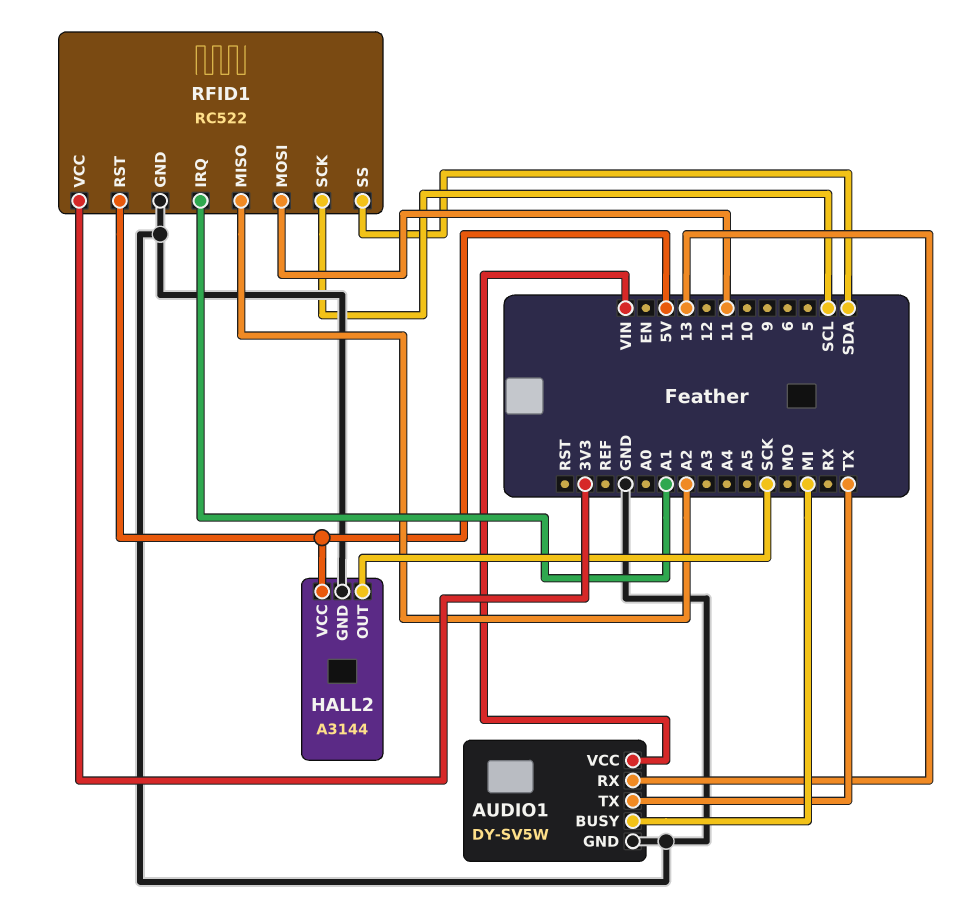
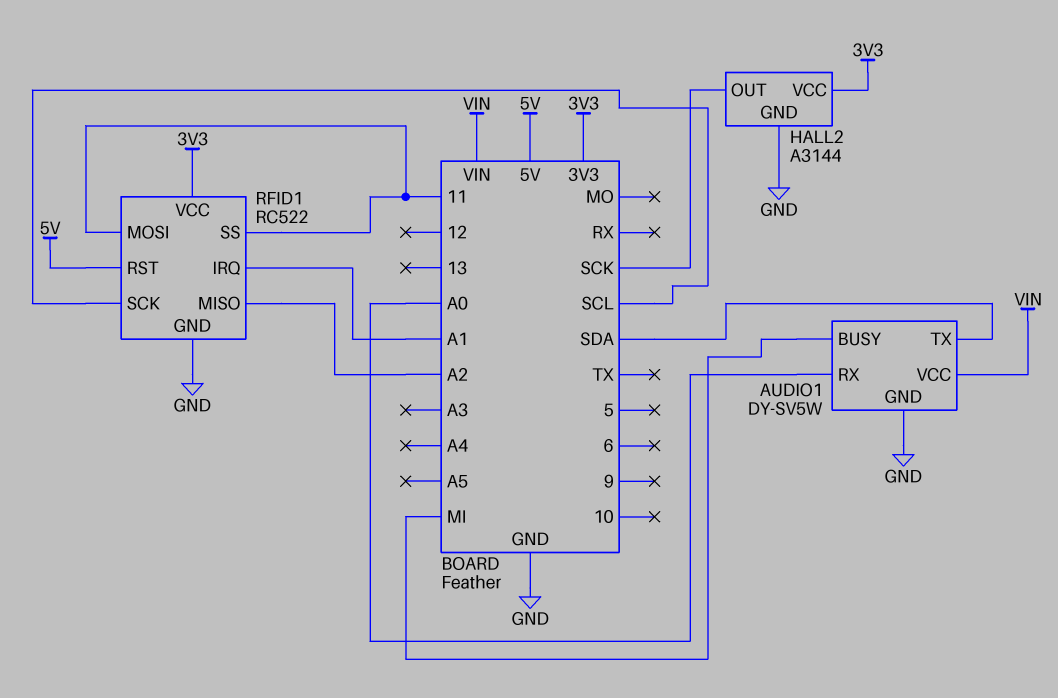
AUDIO1 pin RX: 13 -> A0
AUDIO1 pin TX: TX -> SDA
HALL2 pin VCC: 5V -> 3V3
RFID1 pin SS: SDA -> 11

